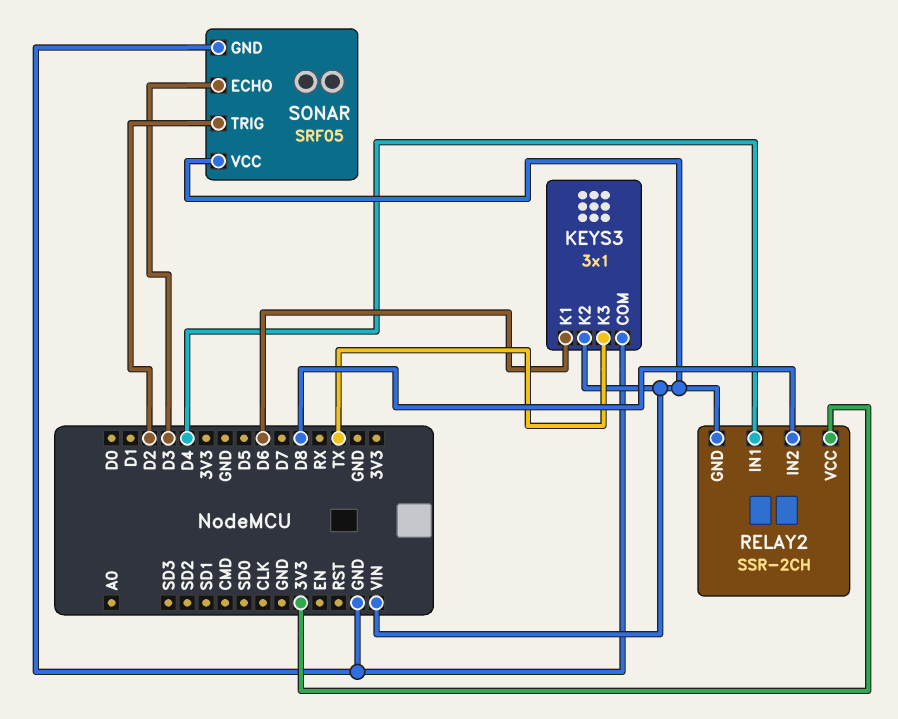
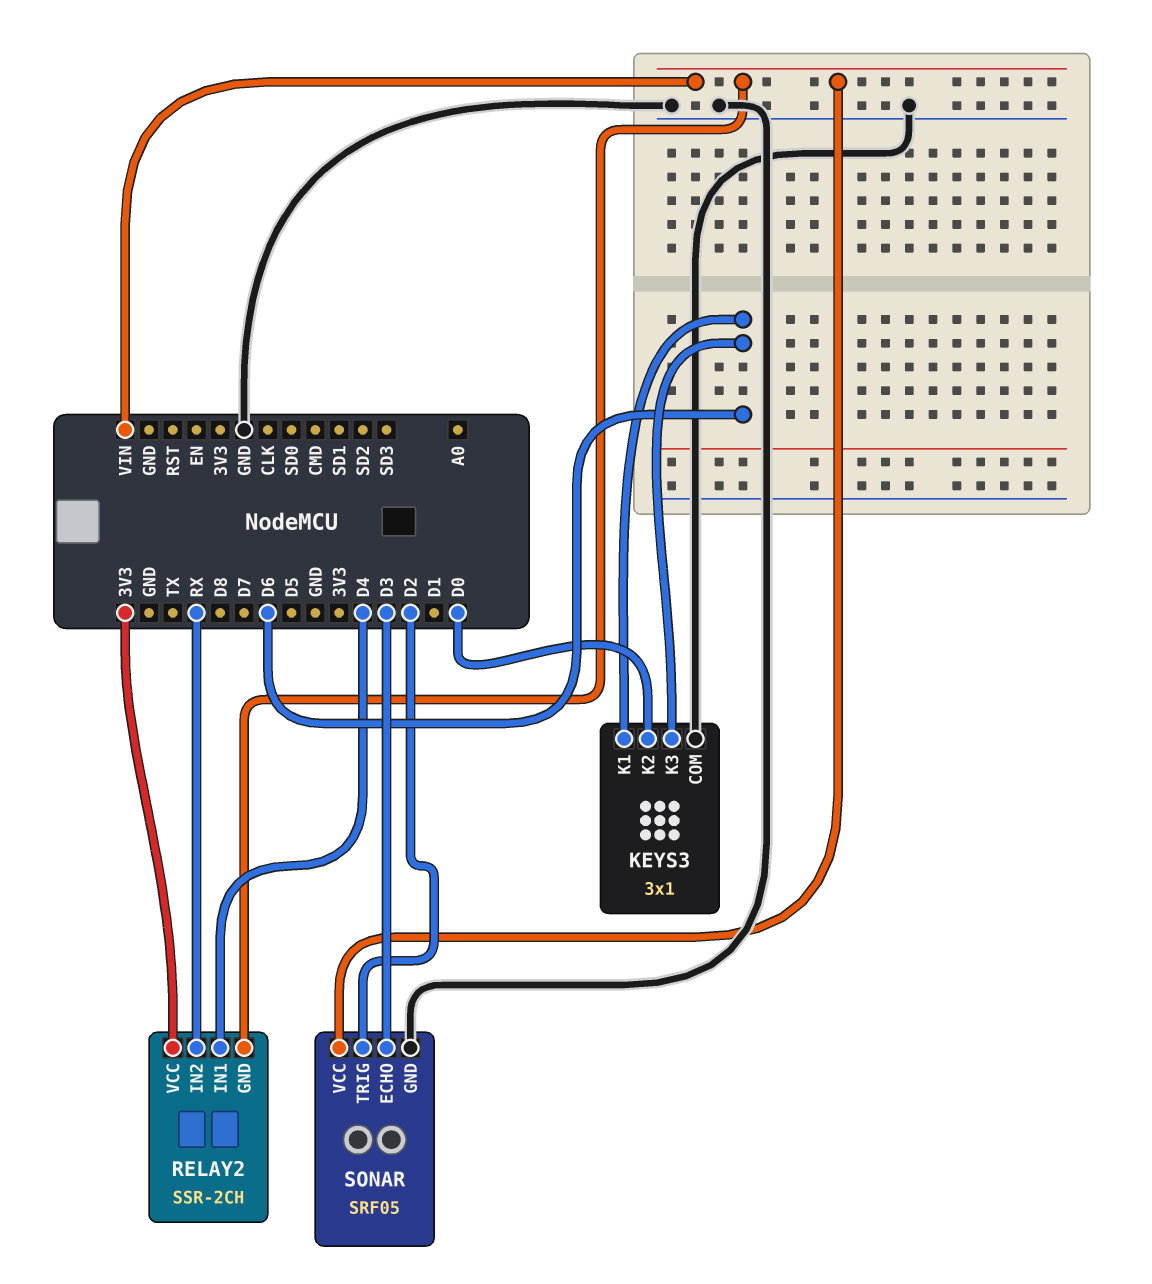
KEYS3 pin K2: VIN -> D0
KEYS3 pin K3: TX -> D6
RELAY2 pin IN2: D8 -> RX

